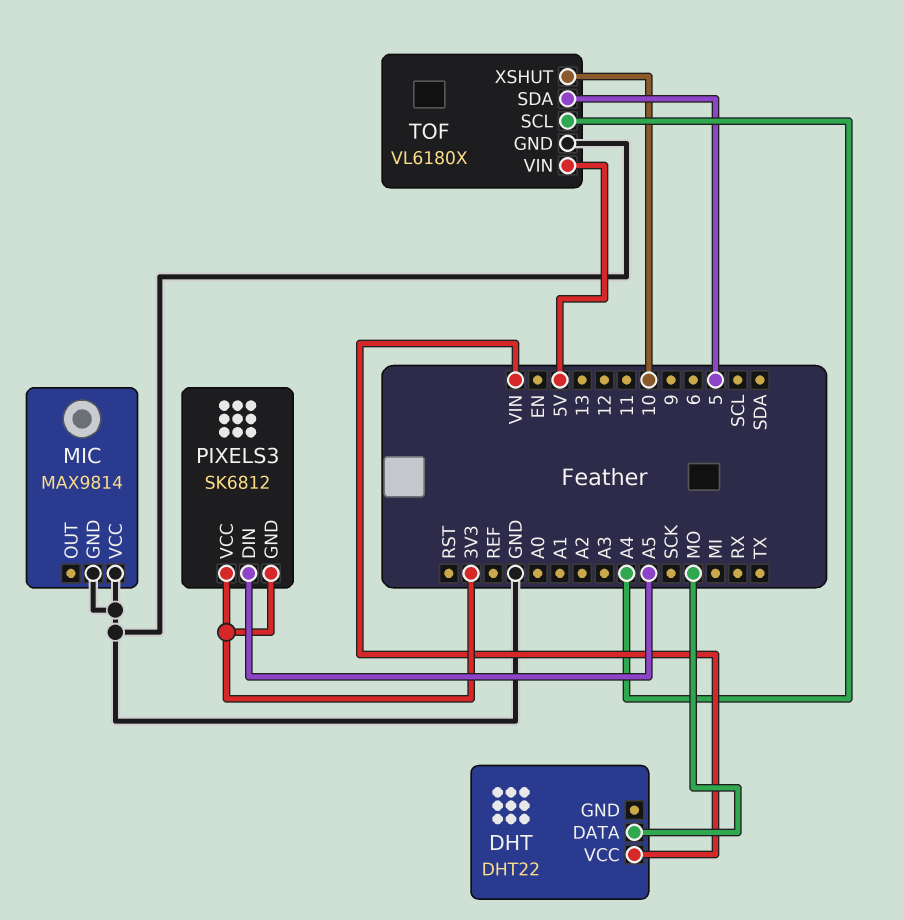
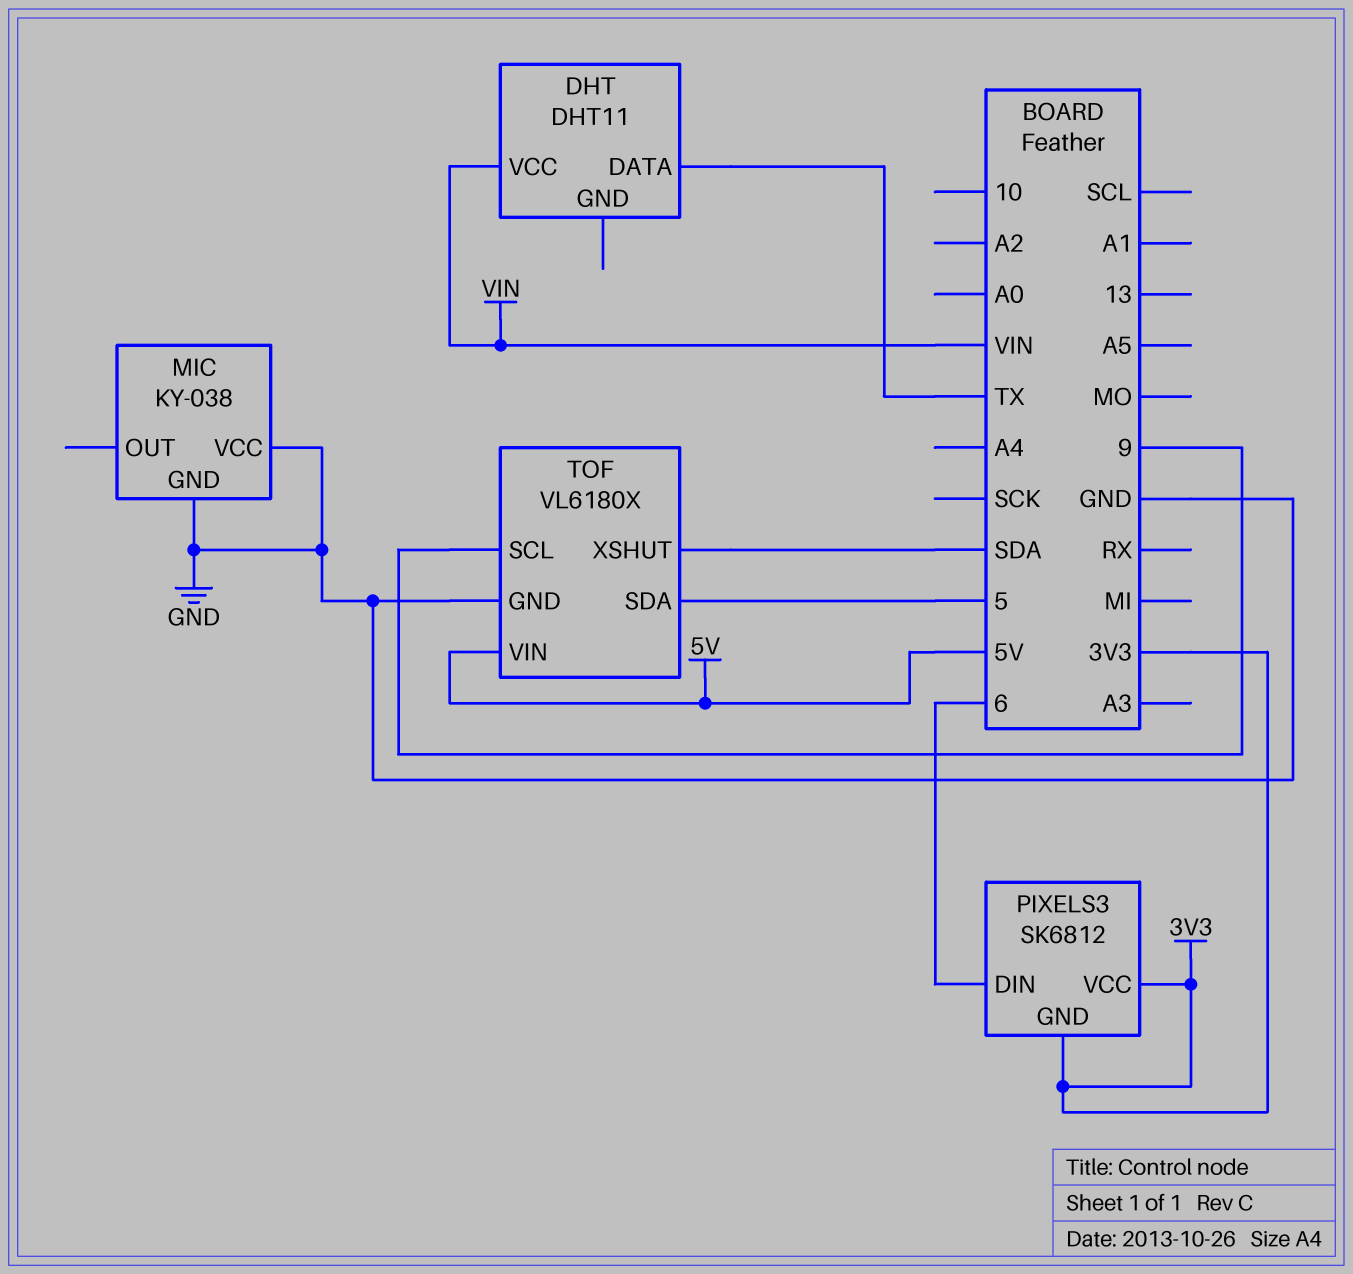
DHT: DHT22 -> DHT11
DHT pin DATA: MO -> TX
MIC: MAX9814 -> KY-038
PIXELS3 pin DIN: A5 -> 6
TOF pin SCL: A4 -> 9
TOF pin XSHUT: 10 -> SDA

